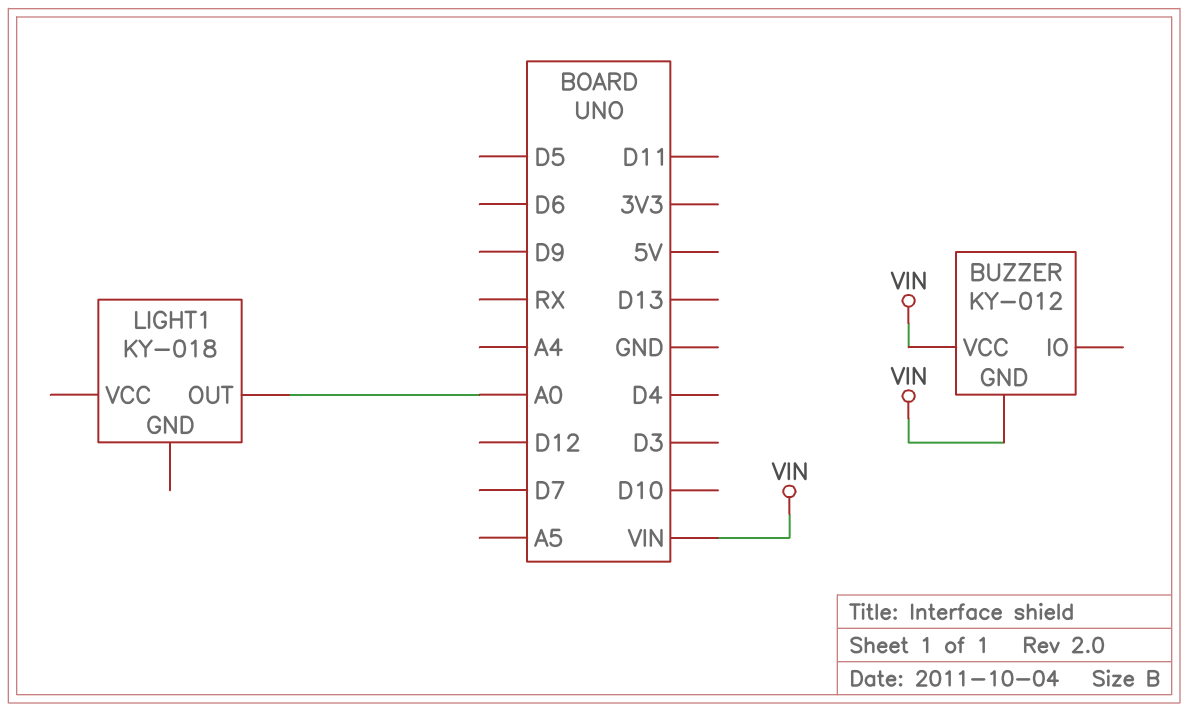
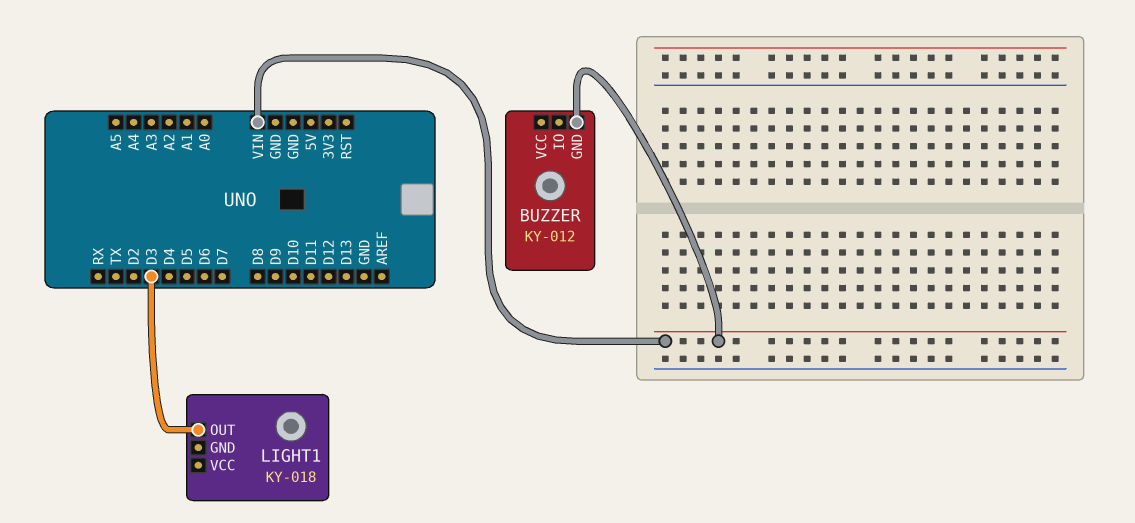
BUZZER pin VCC: VIN -> none
LIGHT1 pin OUT: A0 -> D3

